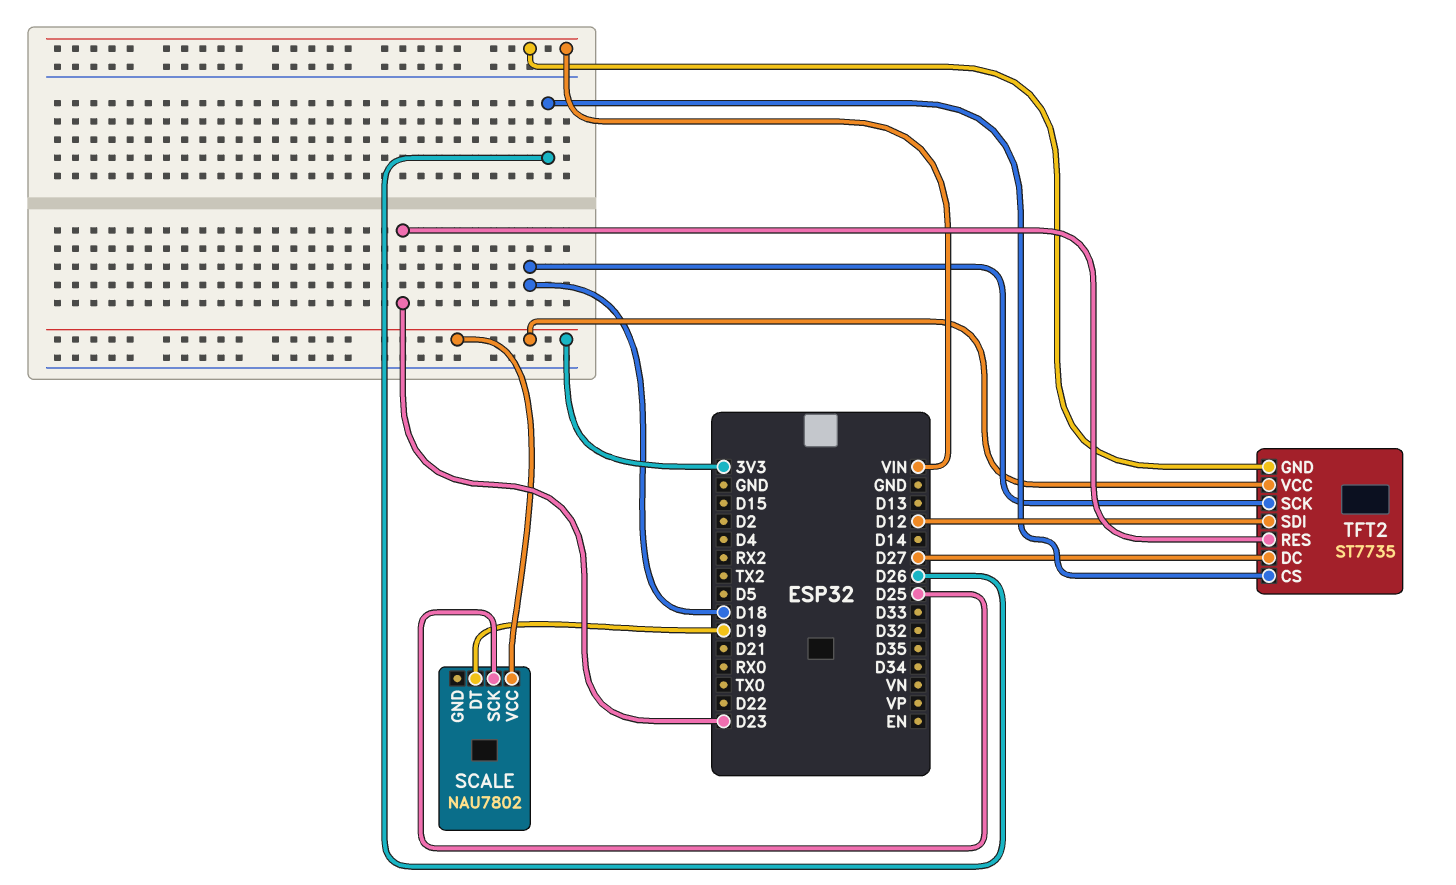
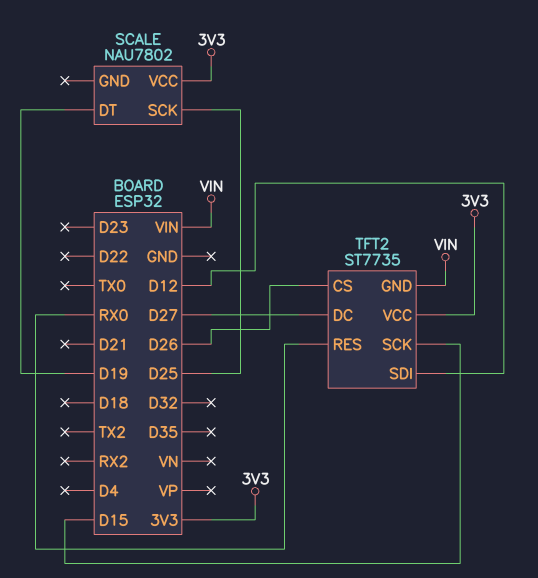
TFT2 pin RES: D23 -> RX0
TFT2 pin SCK: D18 -> D15

